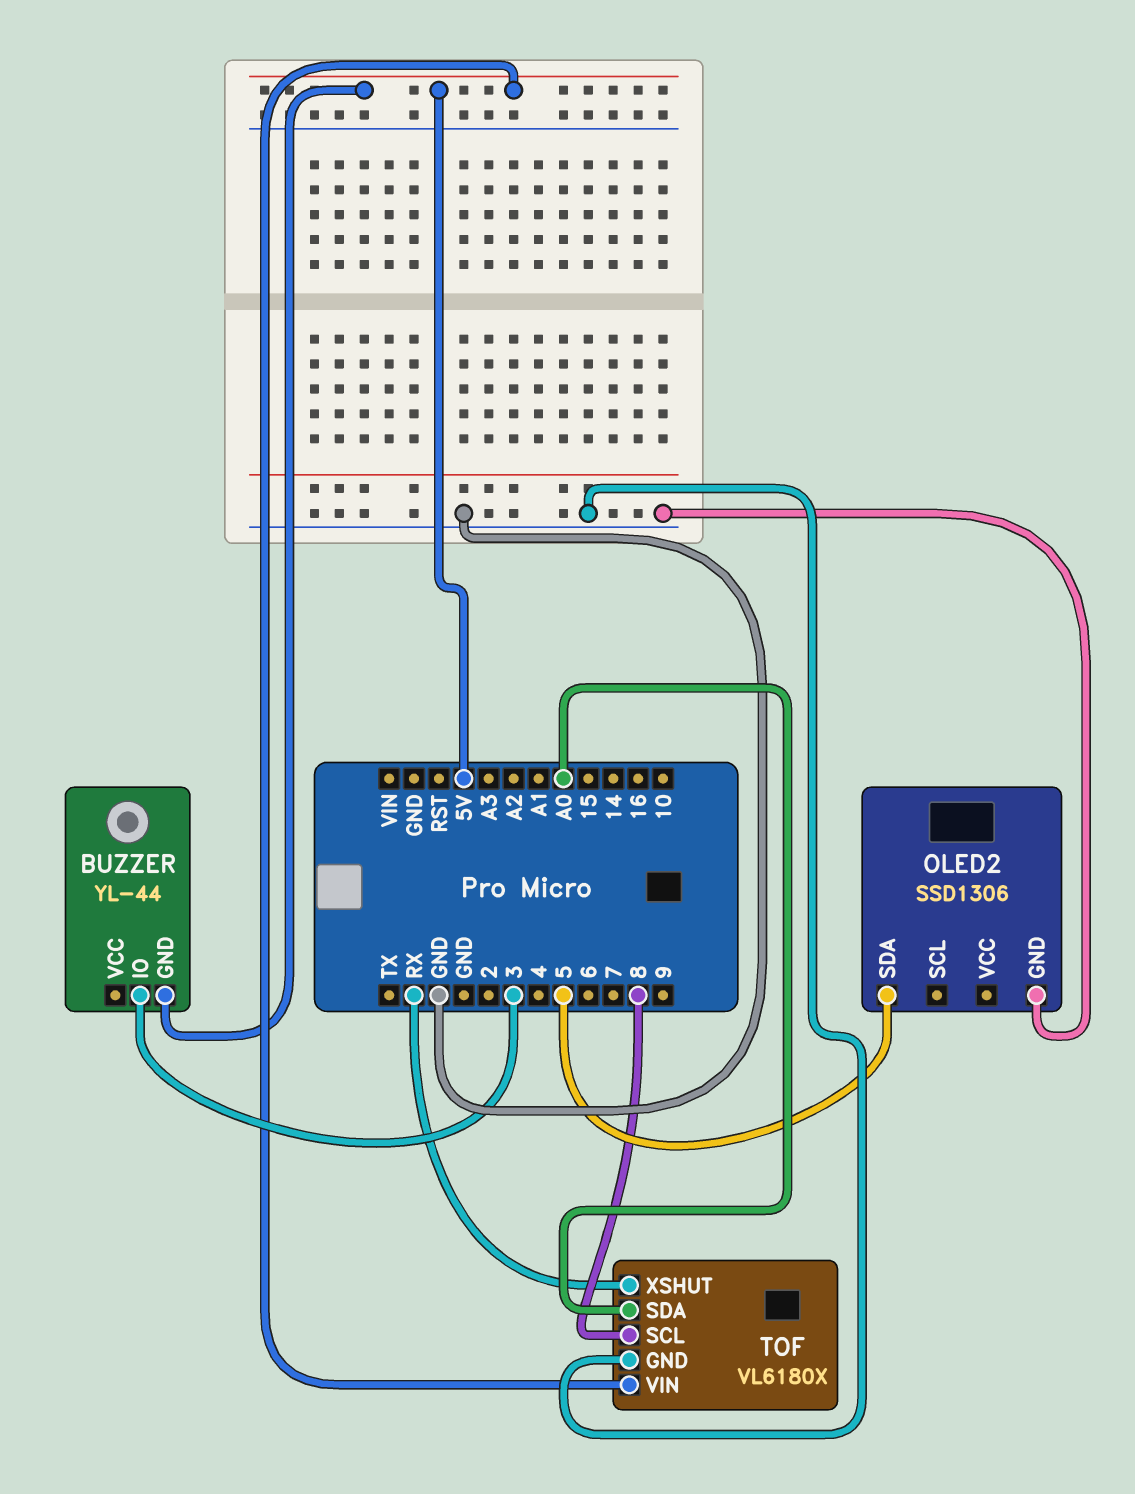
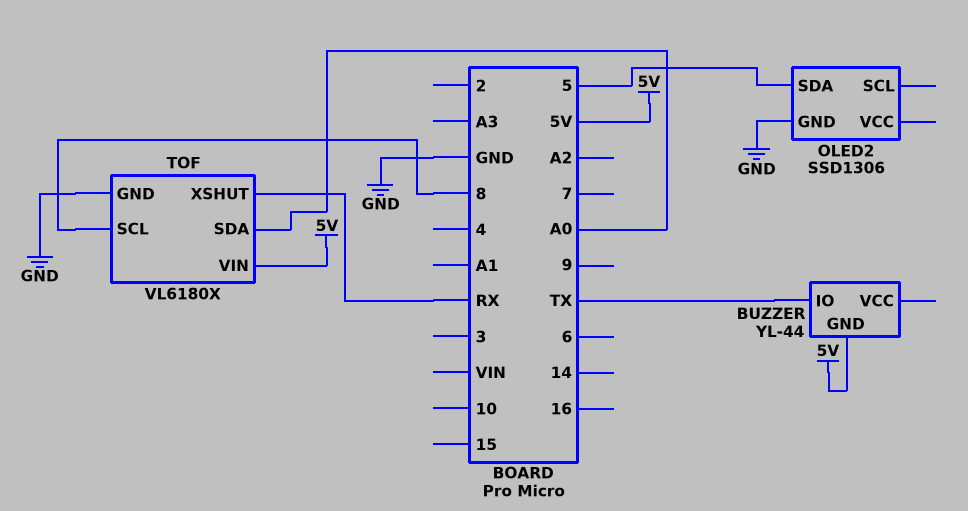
BUZZER pin IO: 3 -> TX

